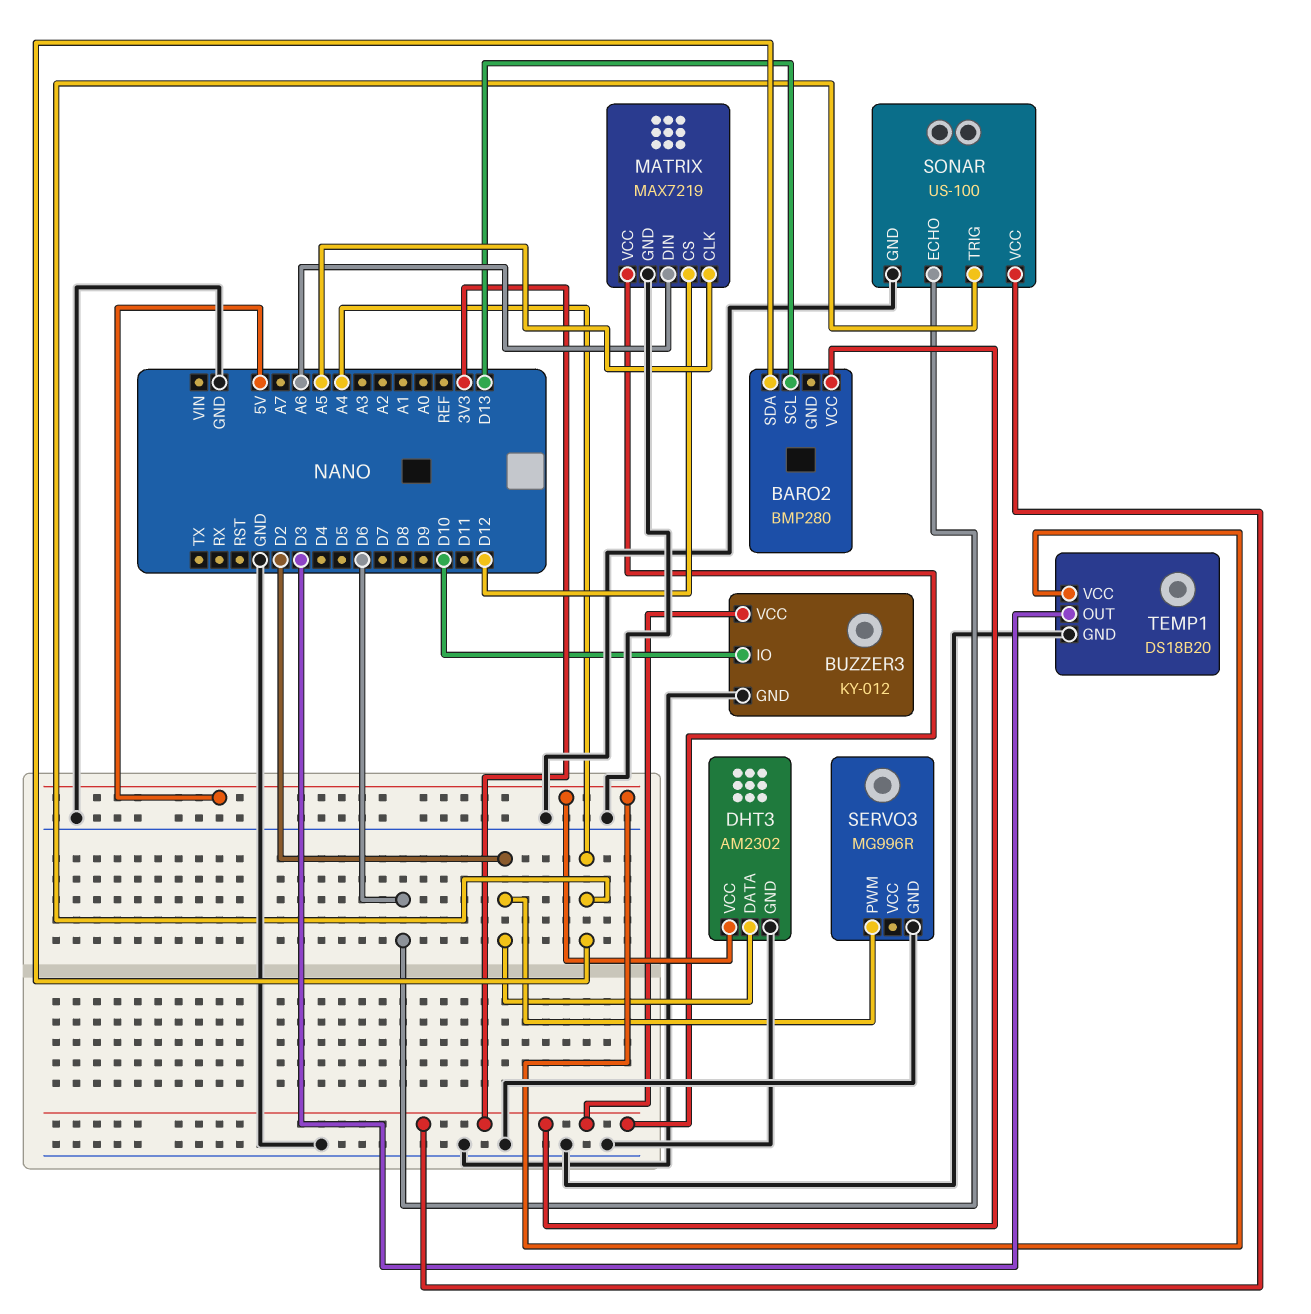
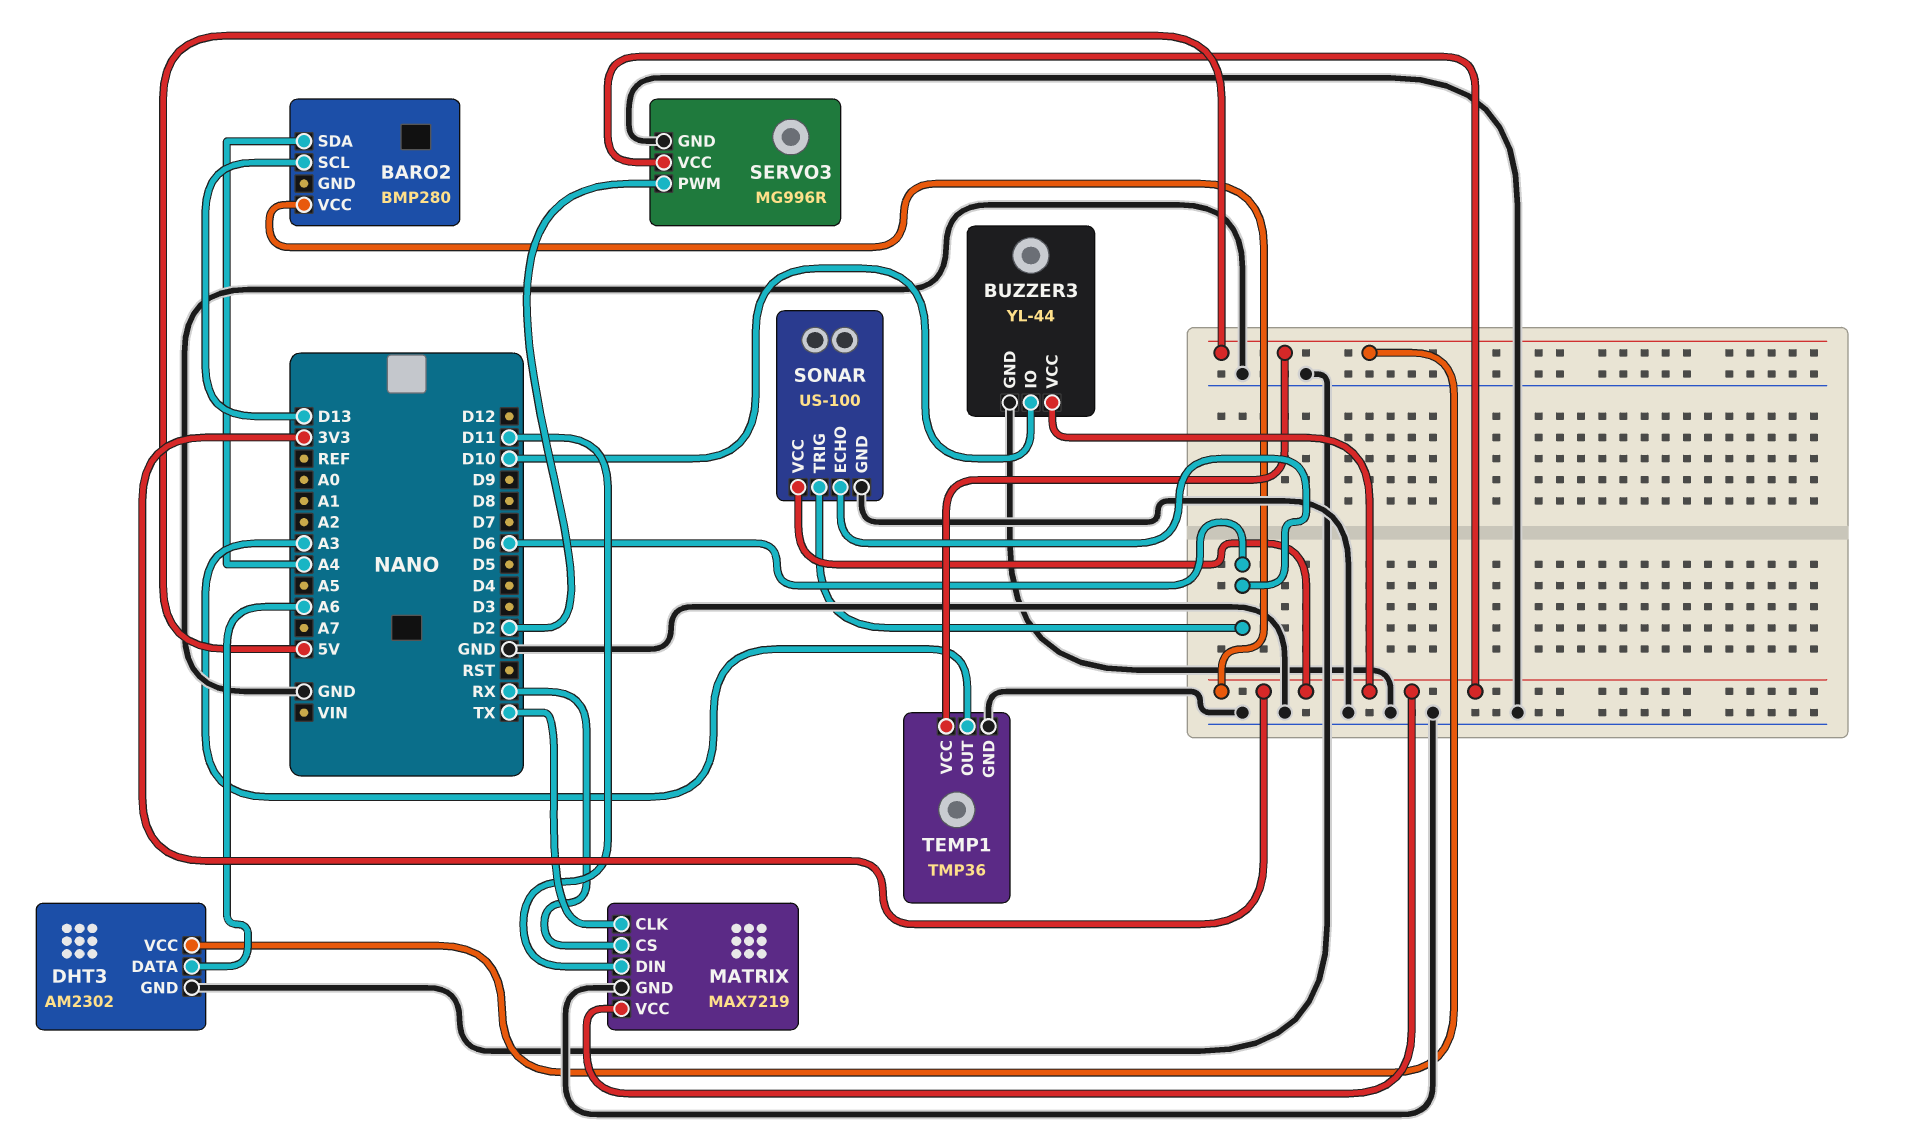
BUZZER3: KY-012 -> YL-44
DHT3 pin DATA: D2 -> A6
MATRIX pin CLK: A5 -> TX
MATRIX pin CS: D12 -> RX
MATRIX pin DIN: A6 -> D11
SERVO3 pin VCC: none -> 3V3
SONAR pin TRIG: A4 -> D6
TEMP1: DS18B20 -> TMP36
TEMP1 pin OUT: D3 -> A3

